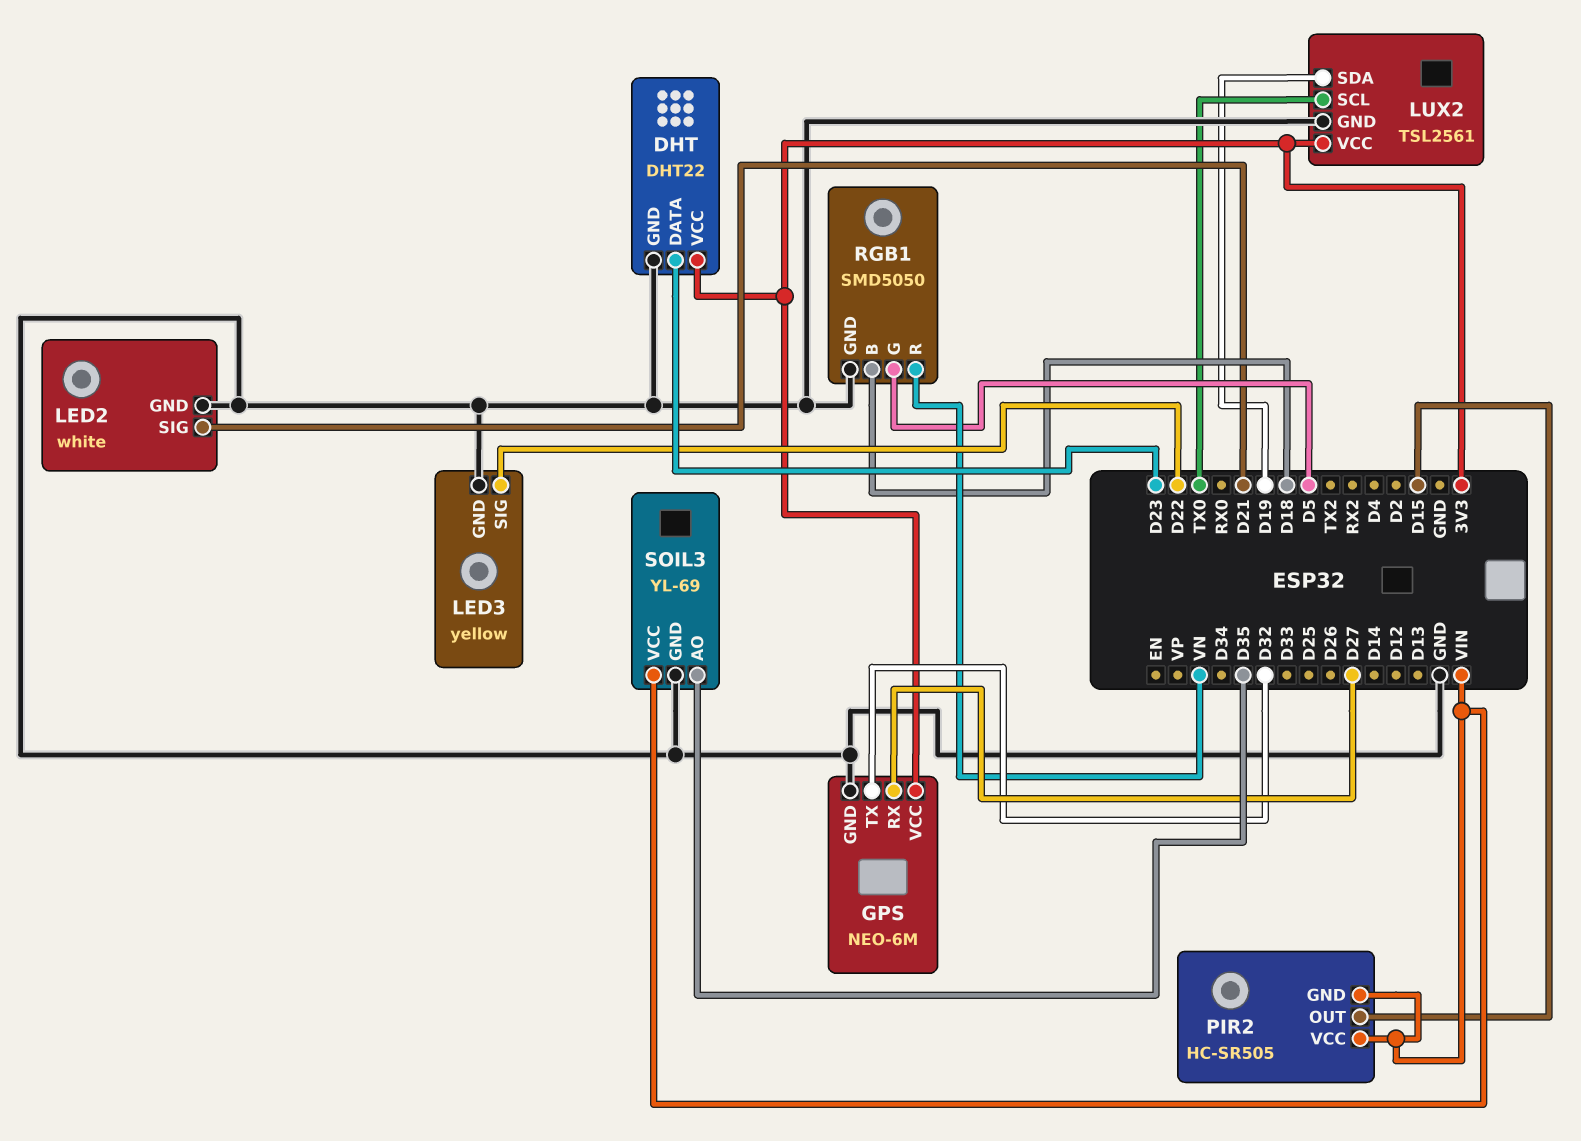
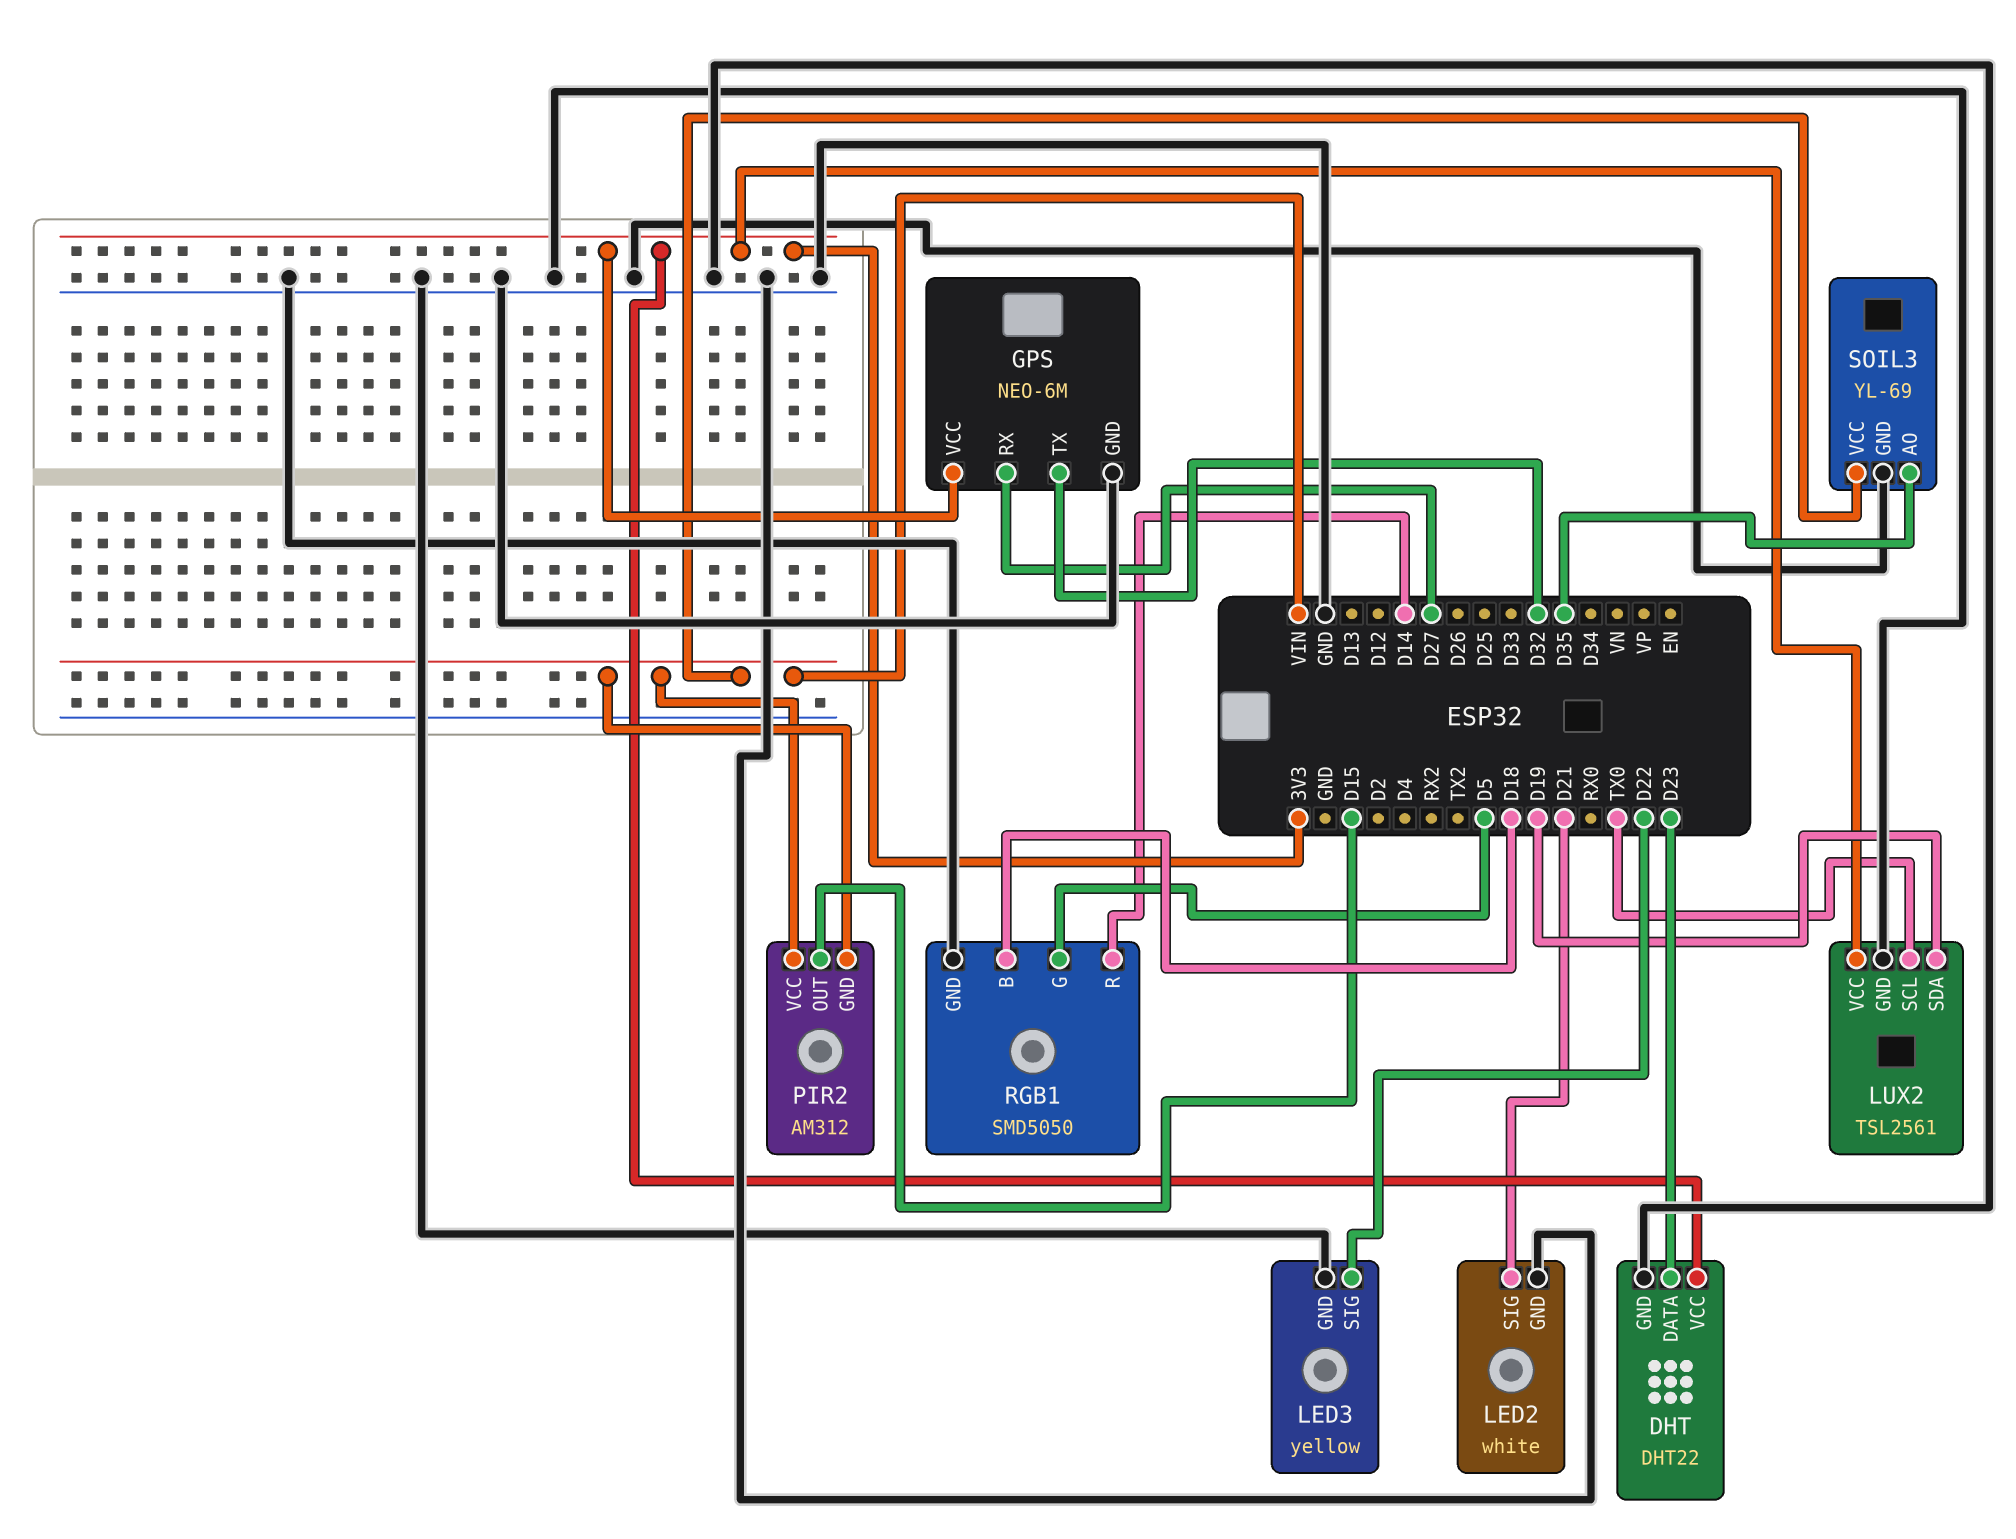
PIR2: HC-SR505 -> AM312
RGB1 pin R: VN -> D14

